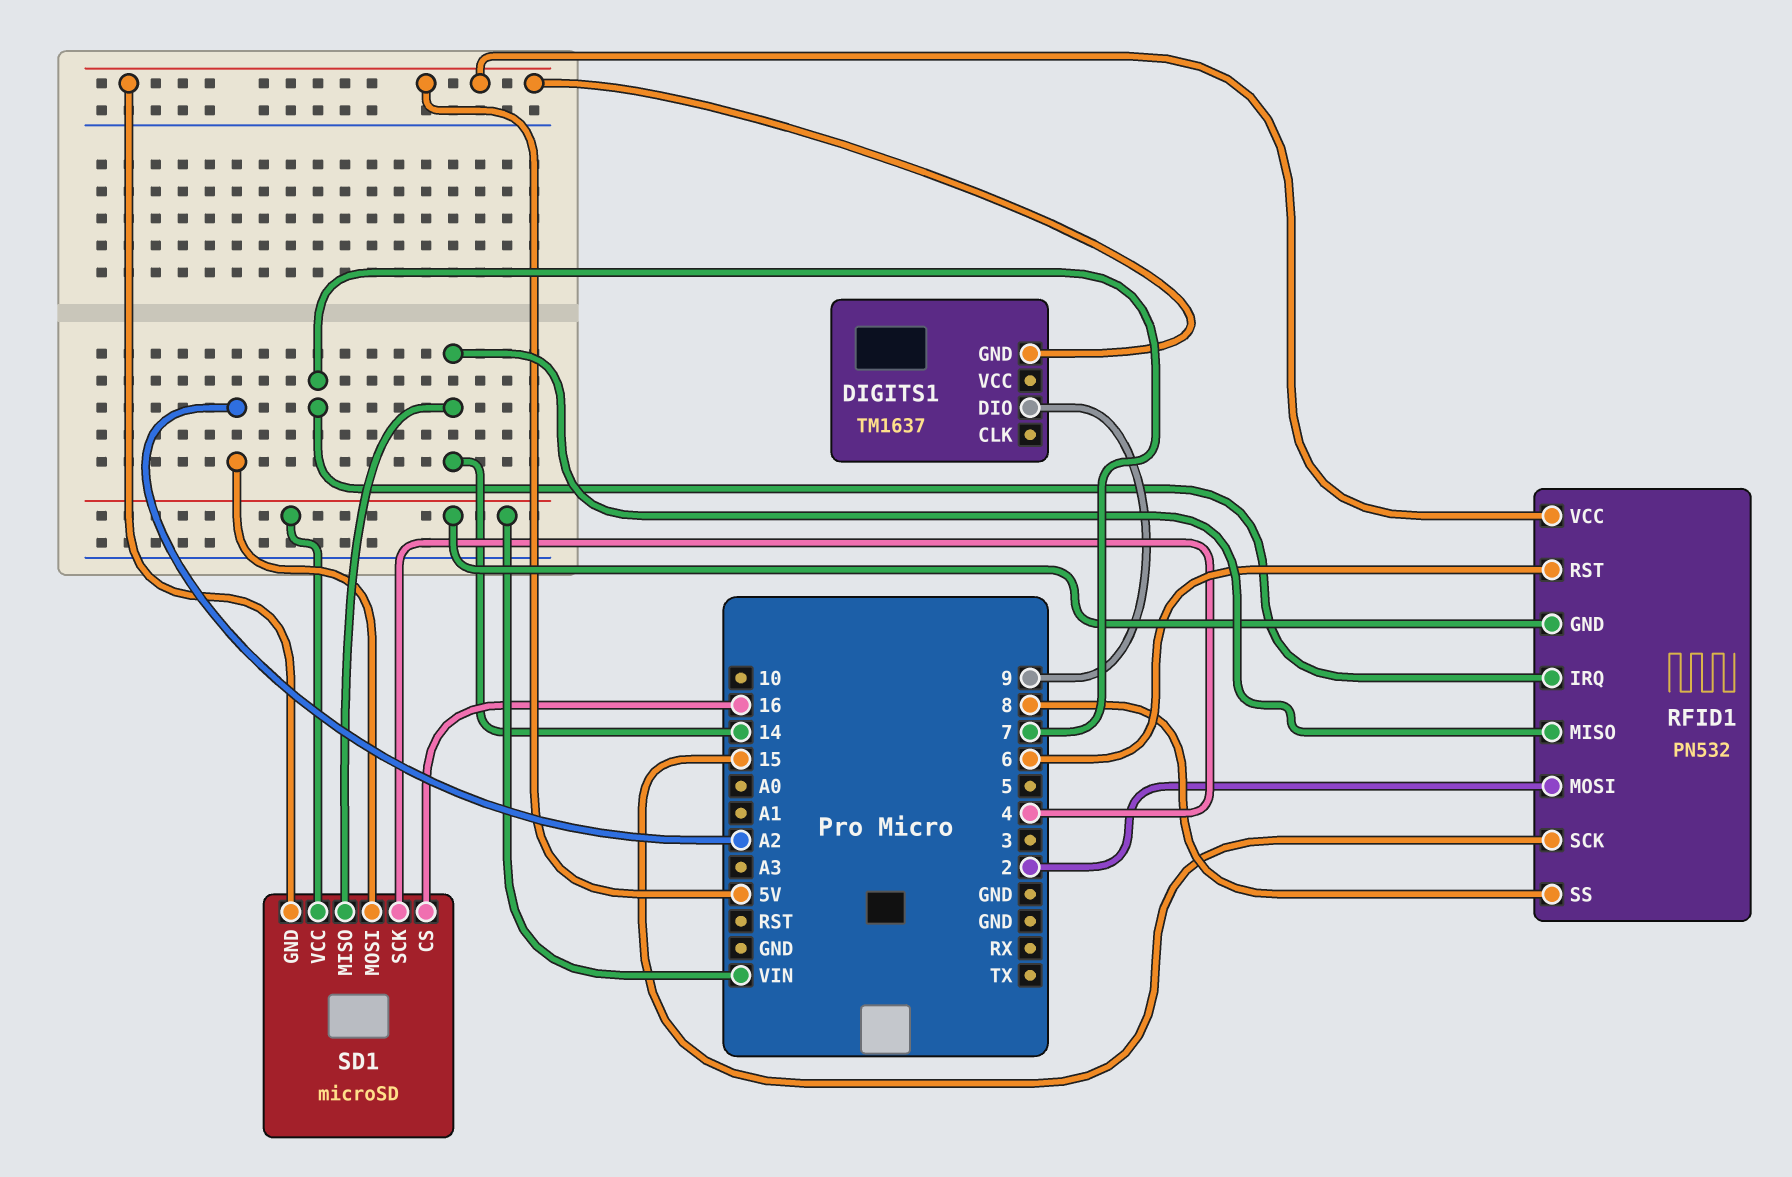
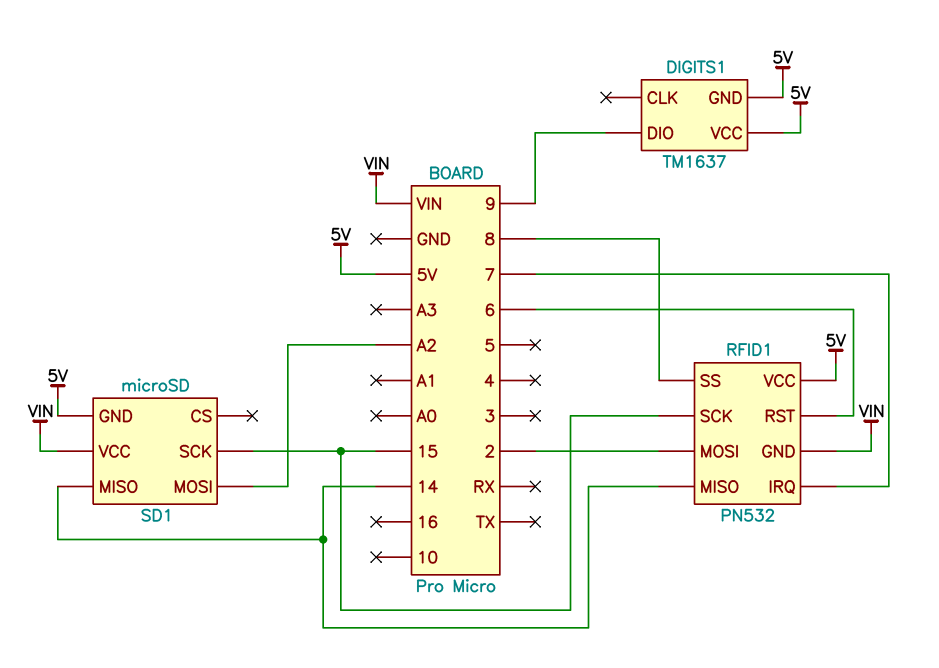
DIGITS1 pin VCC: none -> 5V
SD1 pin CS: 16 -> none
SD1 pin SCK: 4 -> 15

